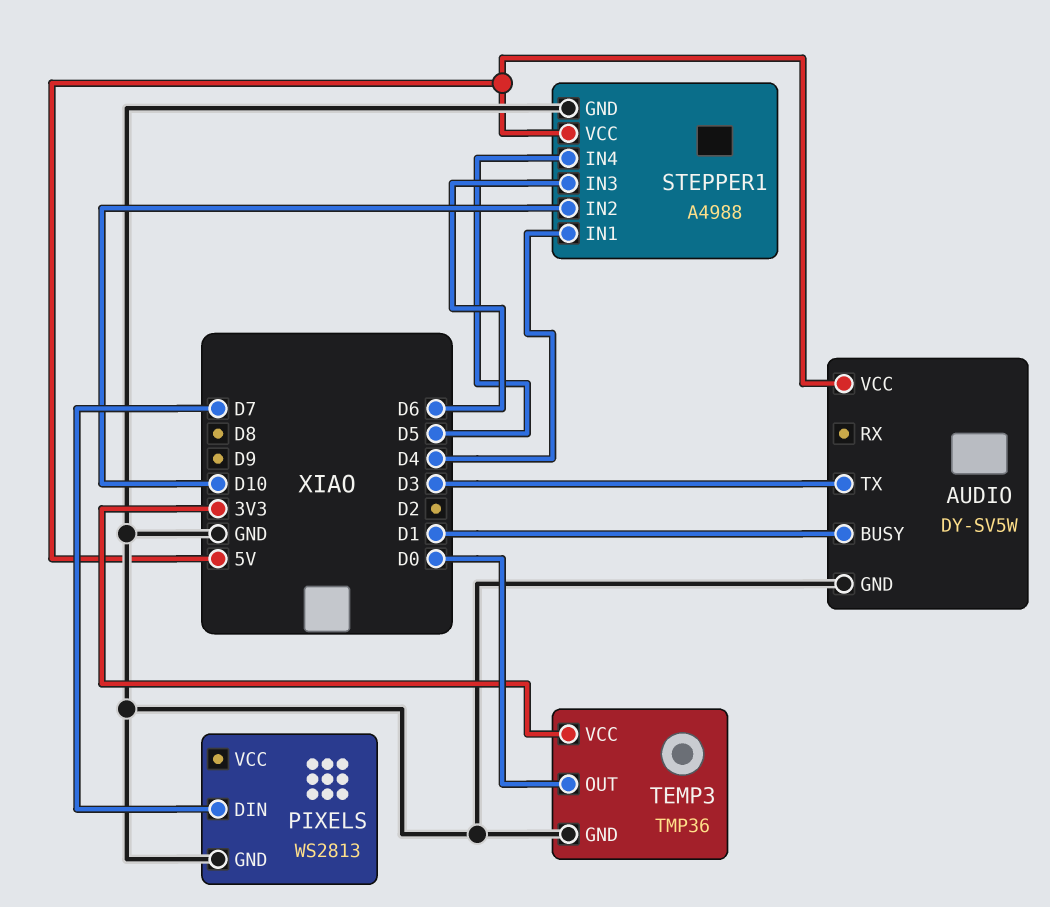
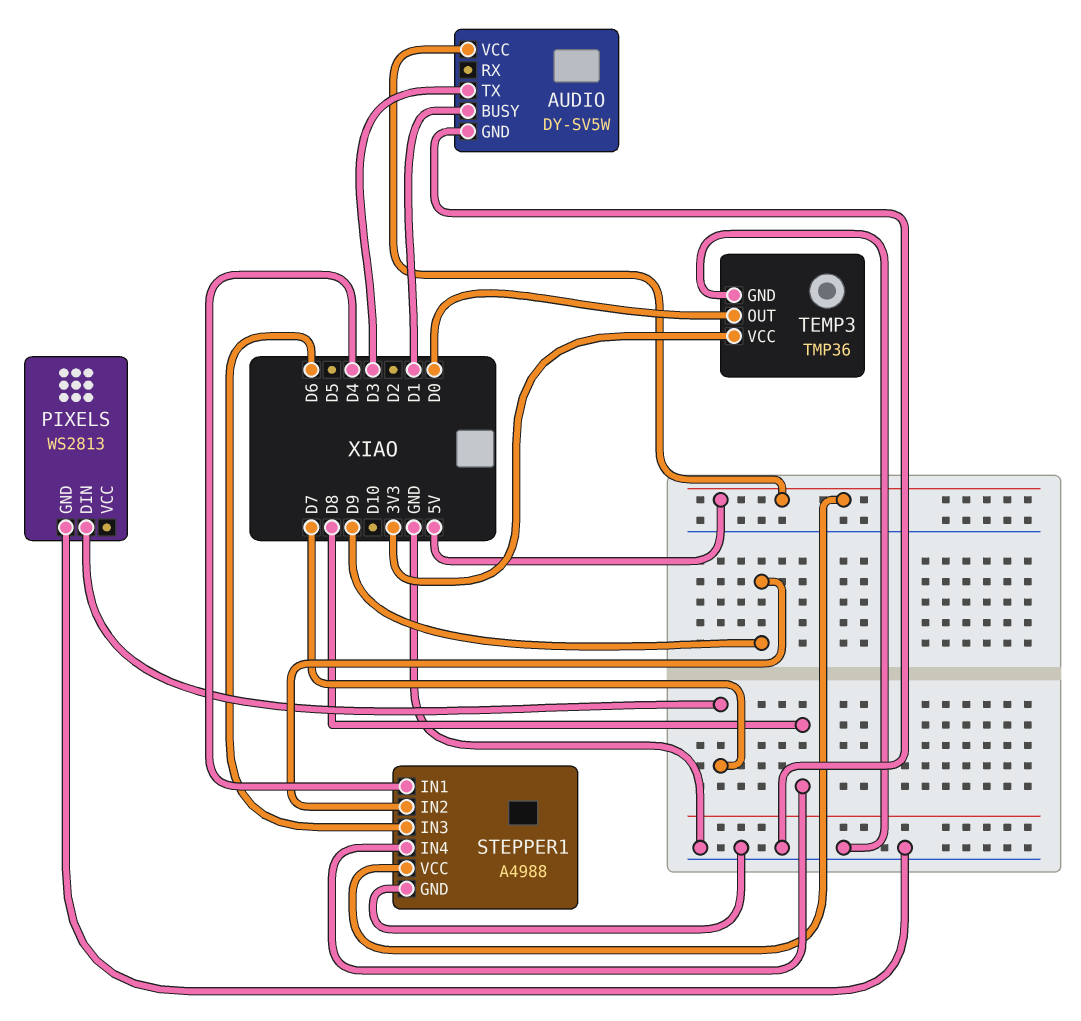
STEPPER1 pin IN2: D10 -> D9
STEPPER1 pin IN4: D5 -> D8

